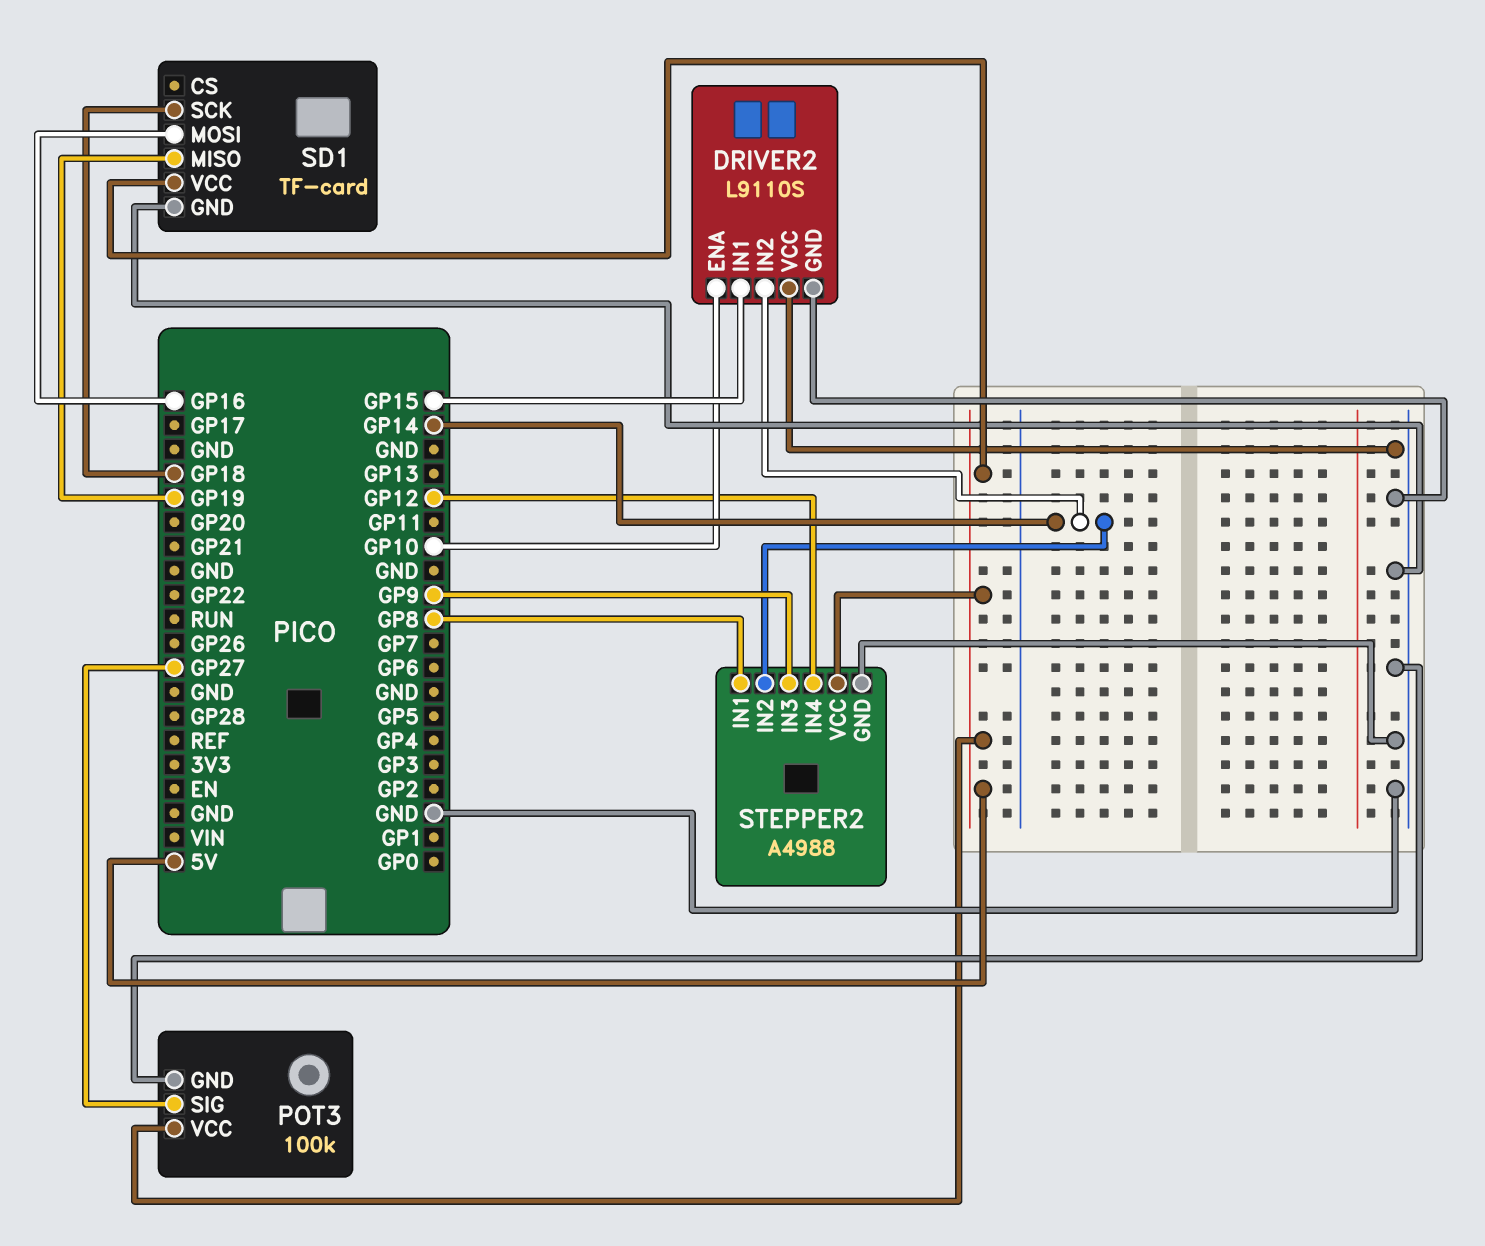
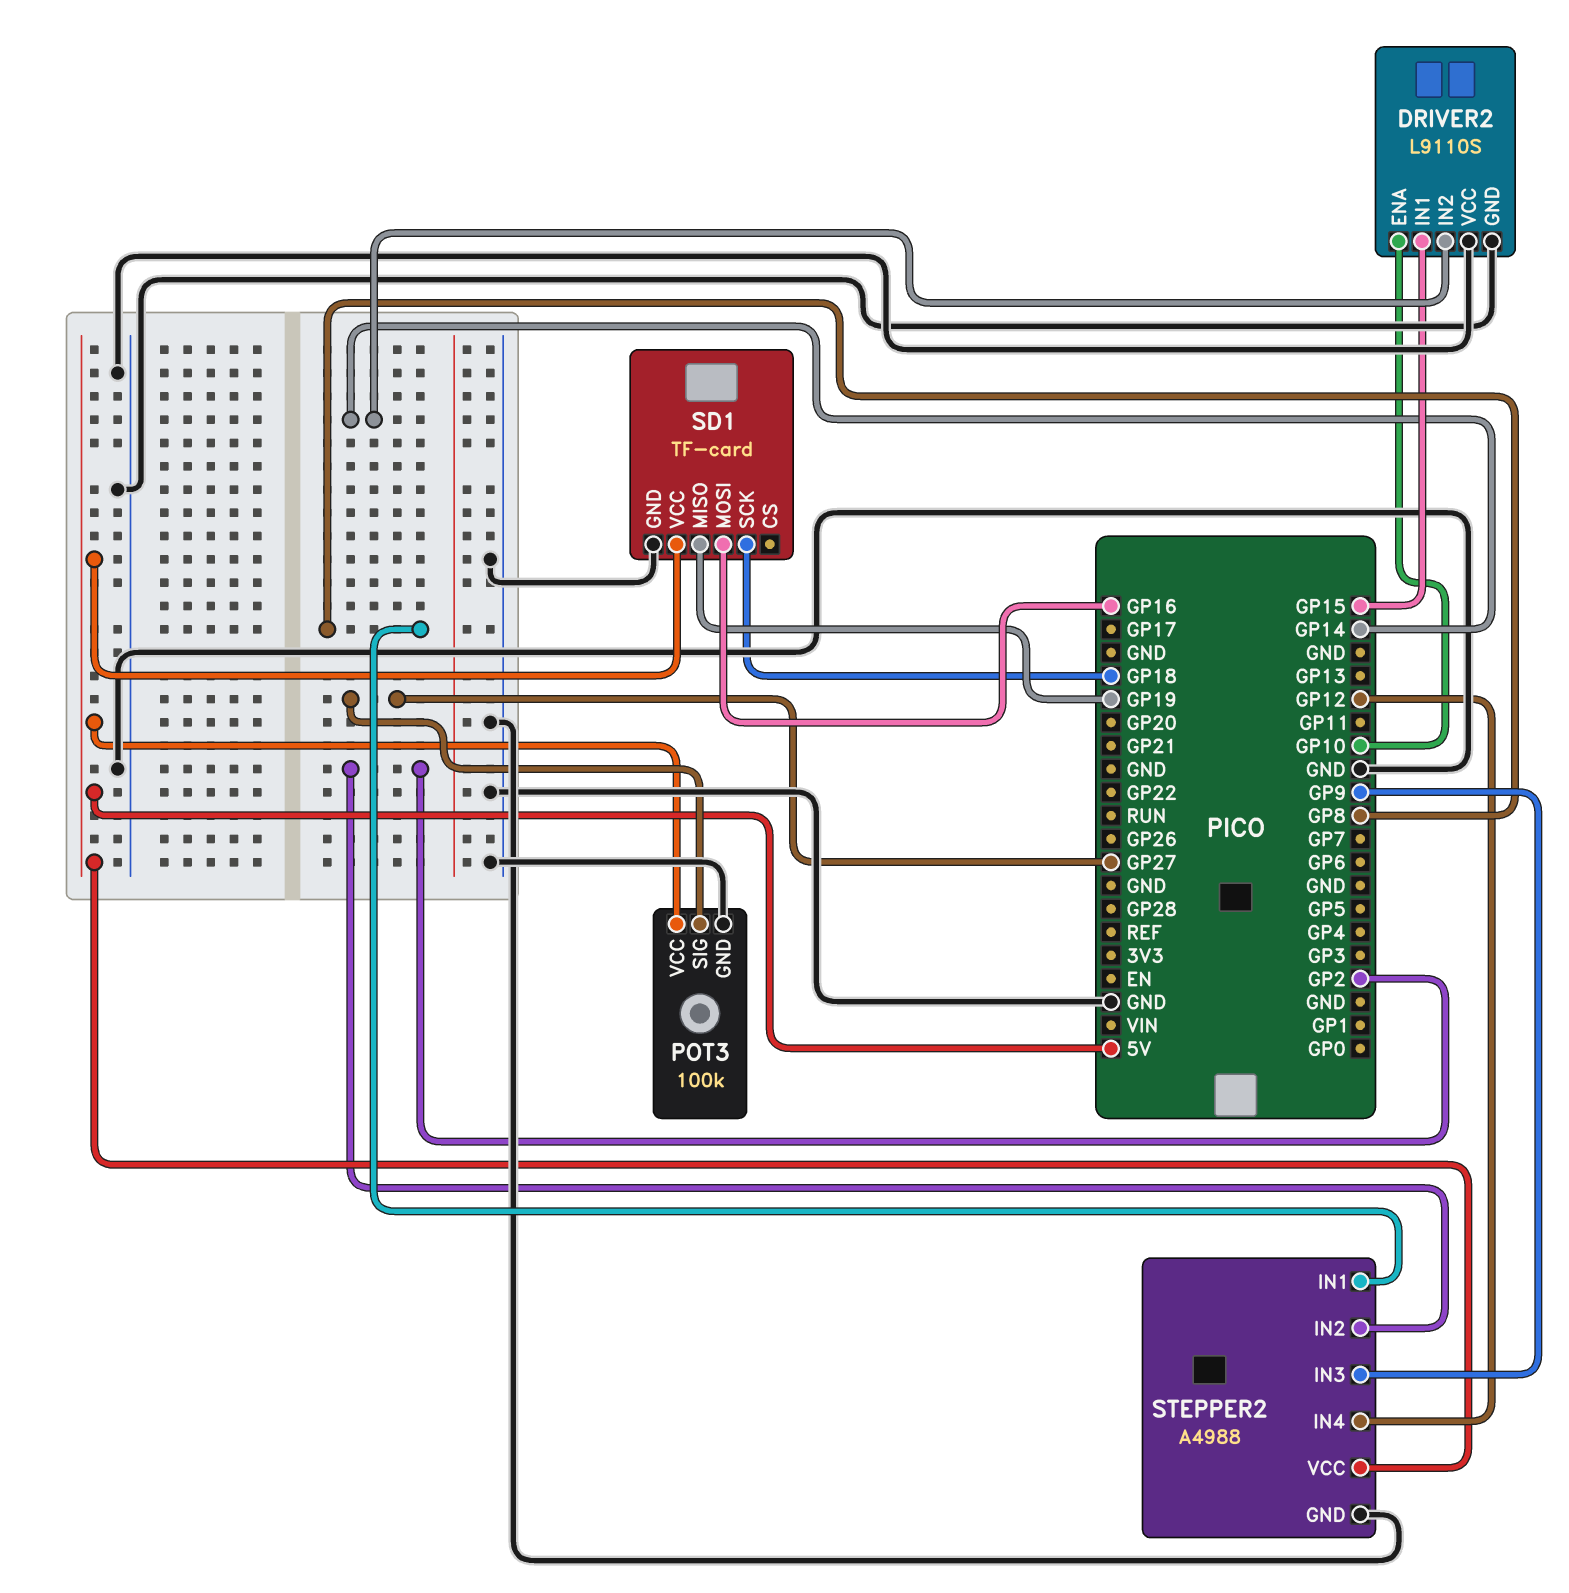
STEPPER2 pin IN2: GP14 -> GP2

